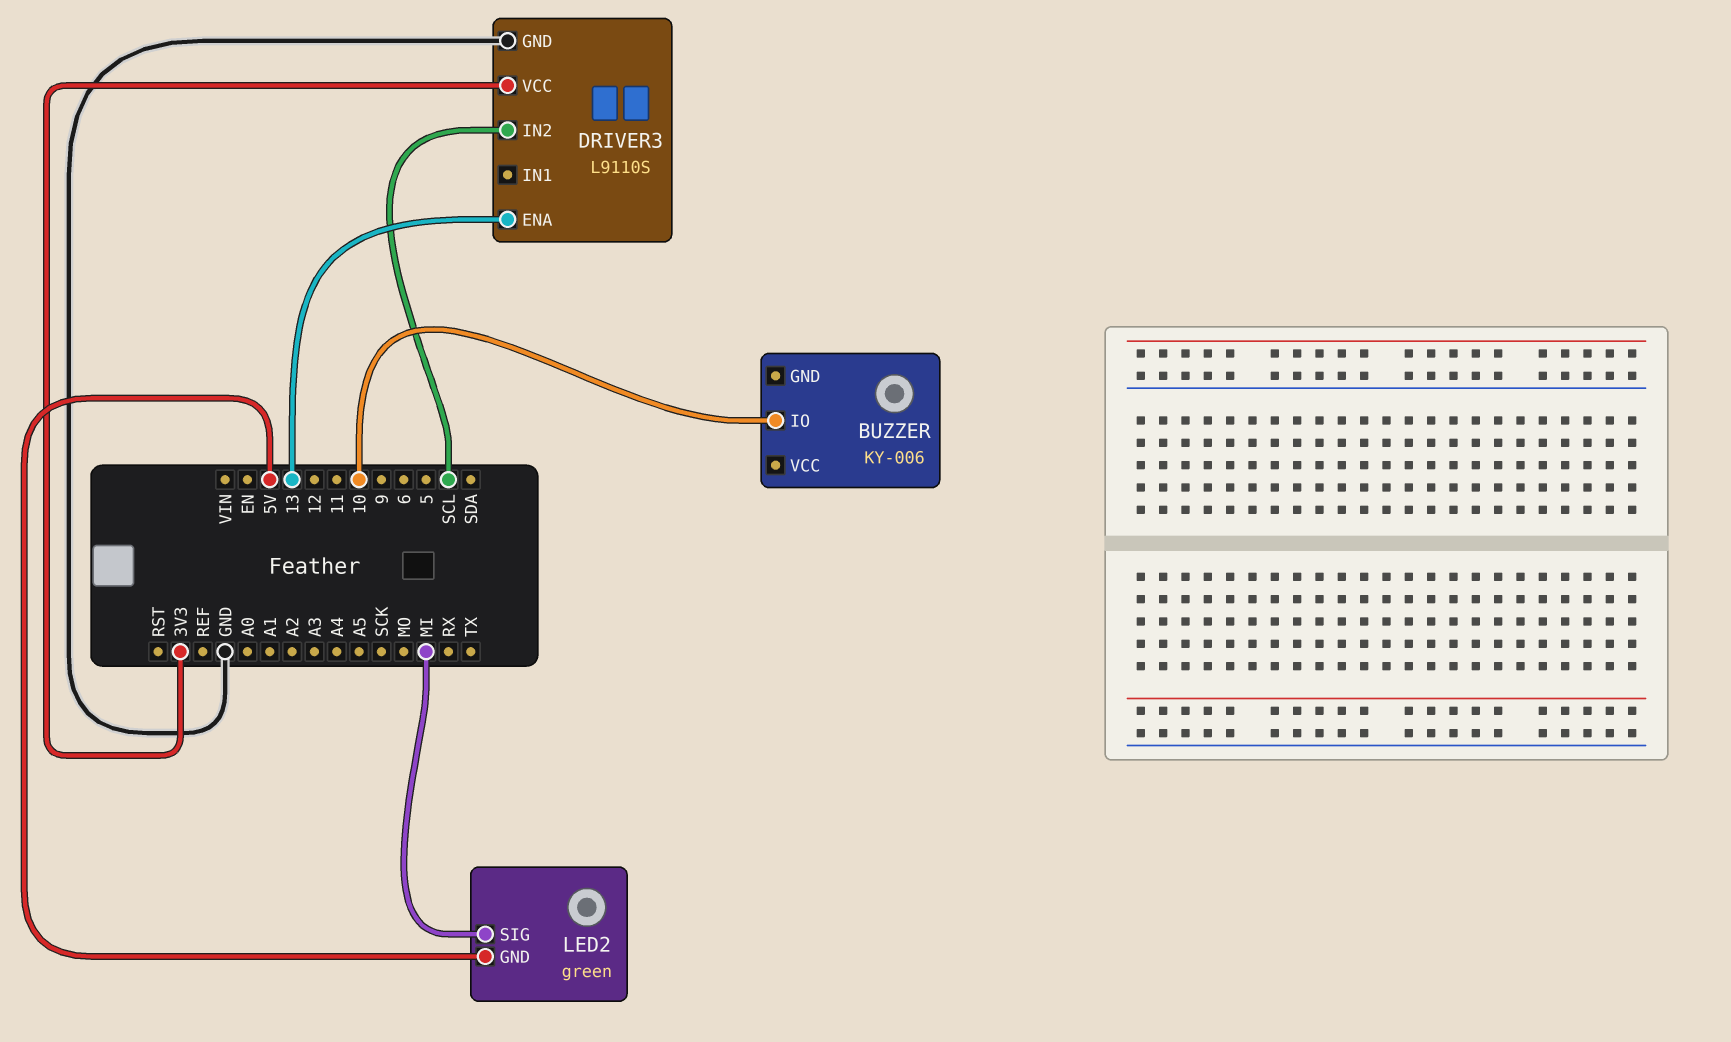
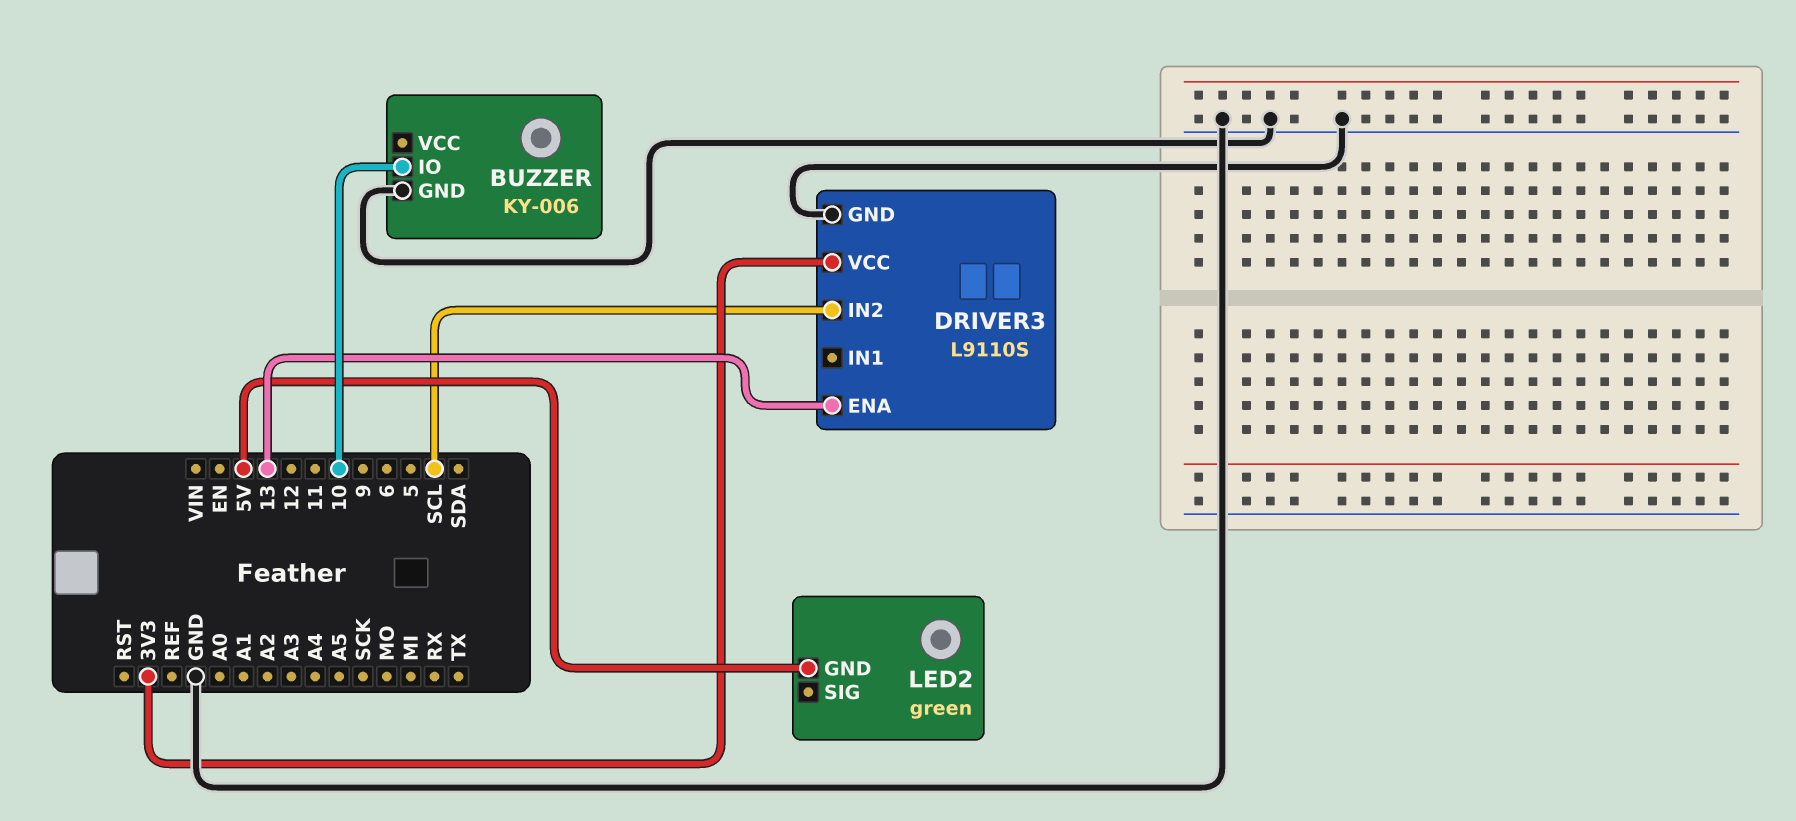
BUZZER pin GND: none -> GND
LED2 pin SIG: MI -> none

